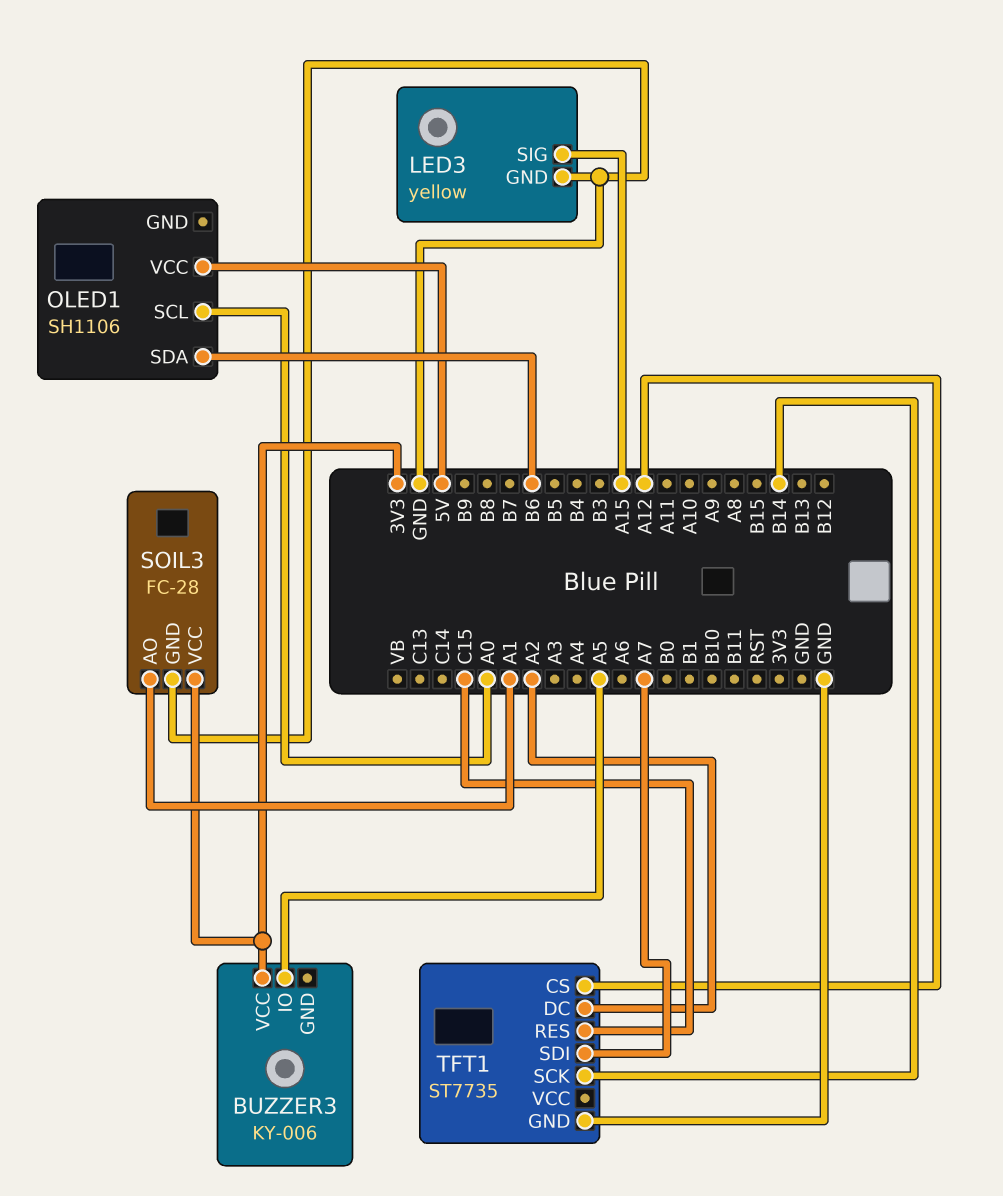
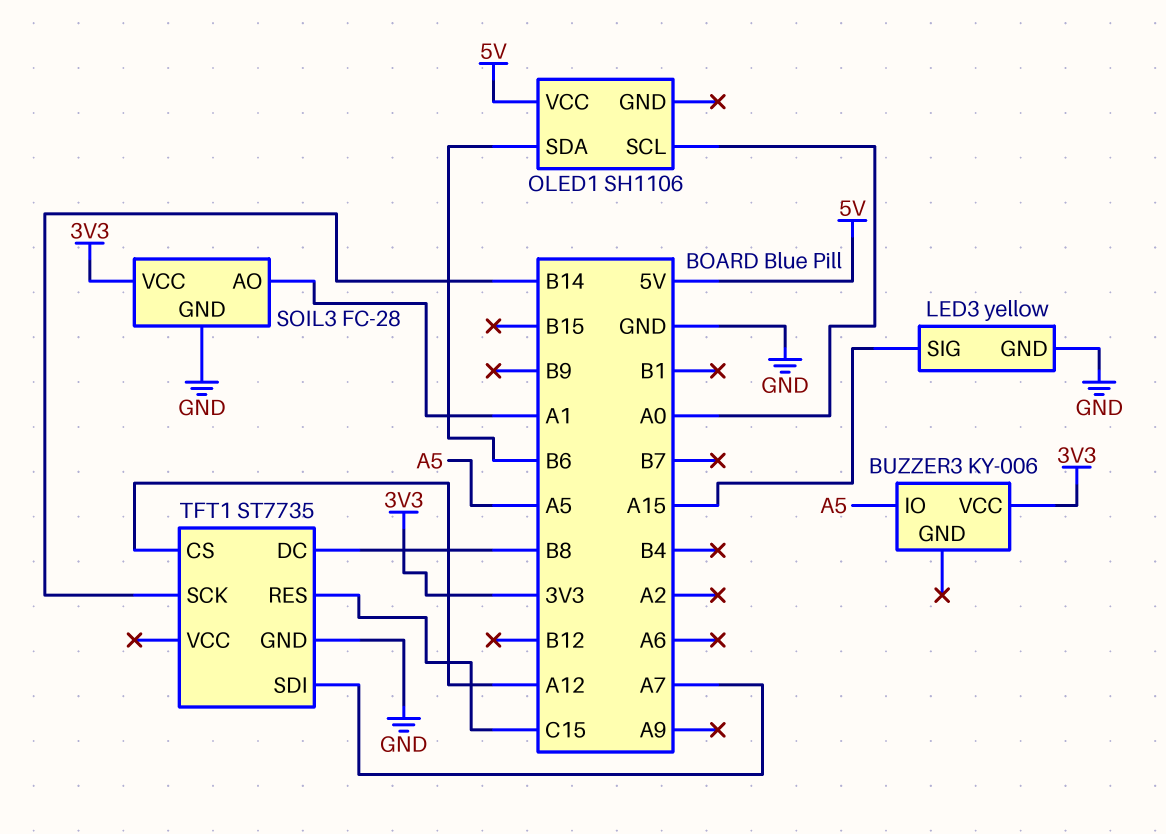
TFT1 pin DC: A2 -> B8

